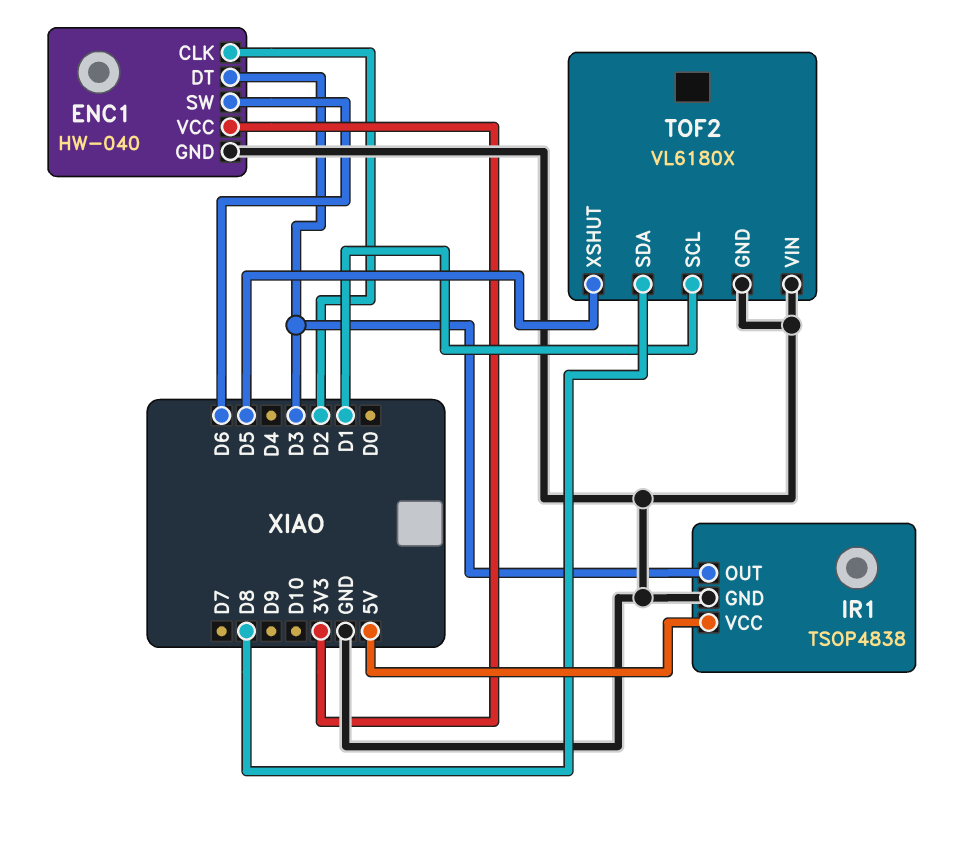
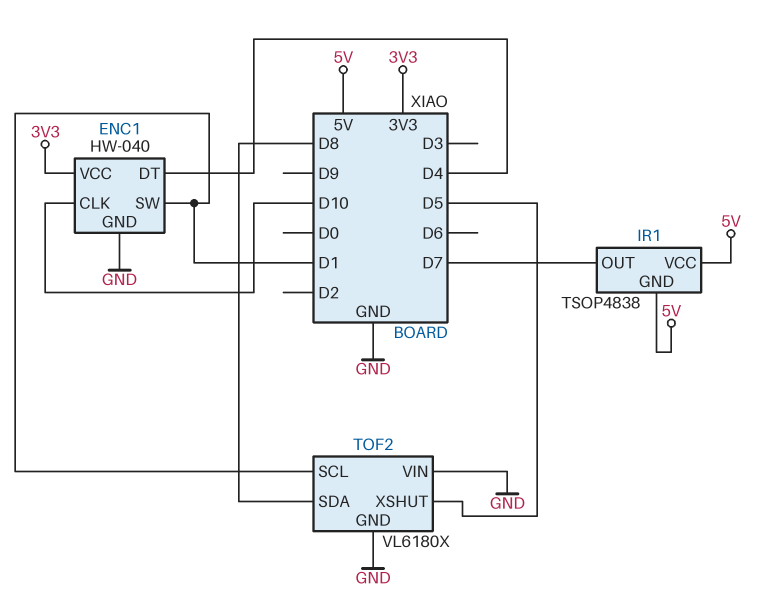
ENC1 pin CLK: D2 -> D10
ENC1 pin DT: D3 -> D4
ENC1 pin SW: D6 -> D1
IR1 pin GND: GND -> 5V
IR1 pin OUT: D3 -> D7

